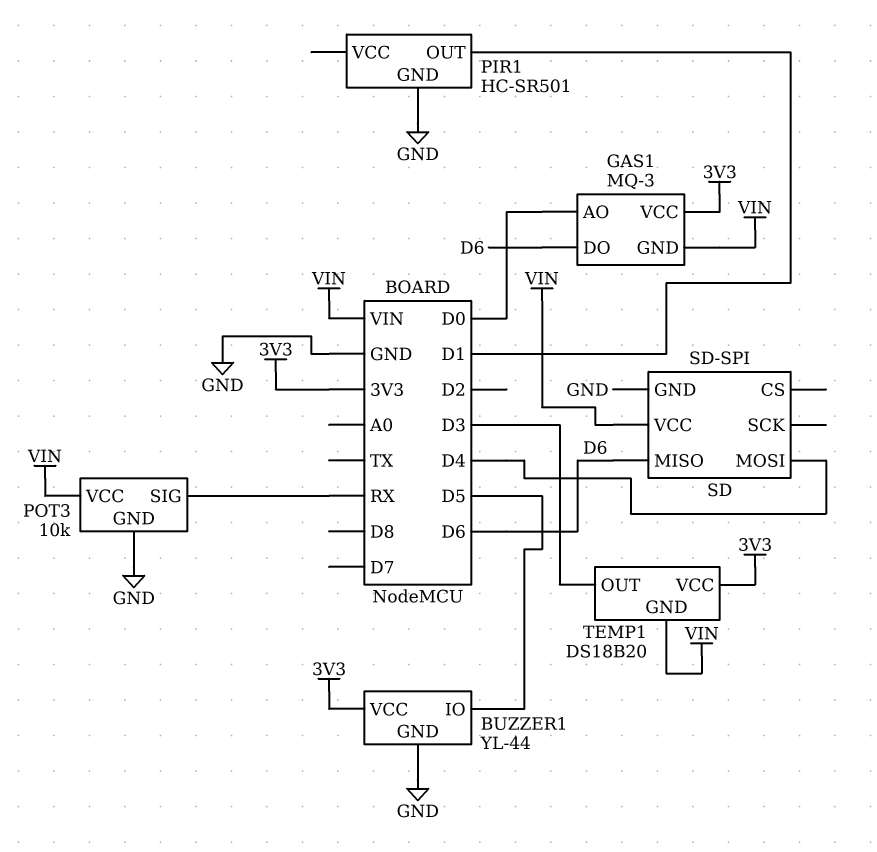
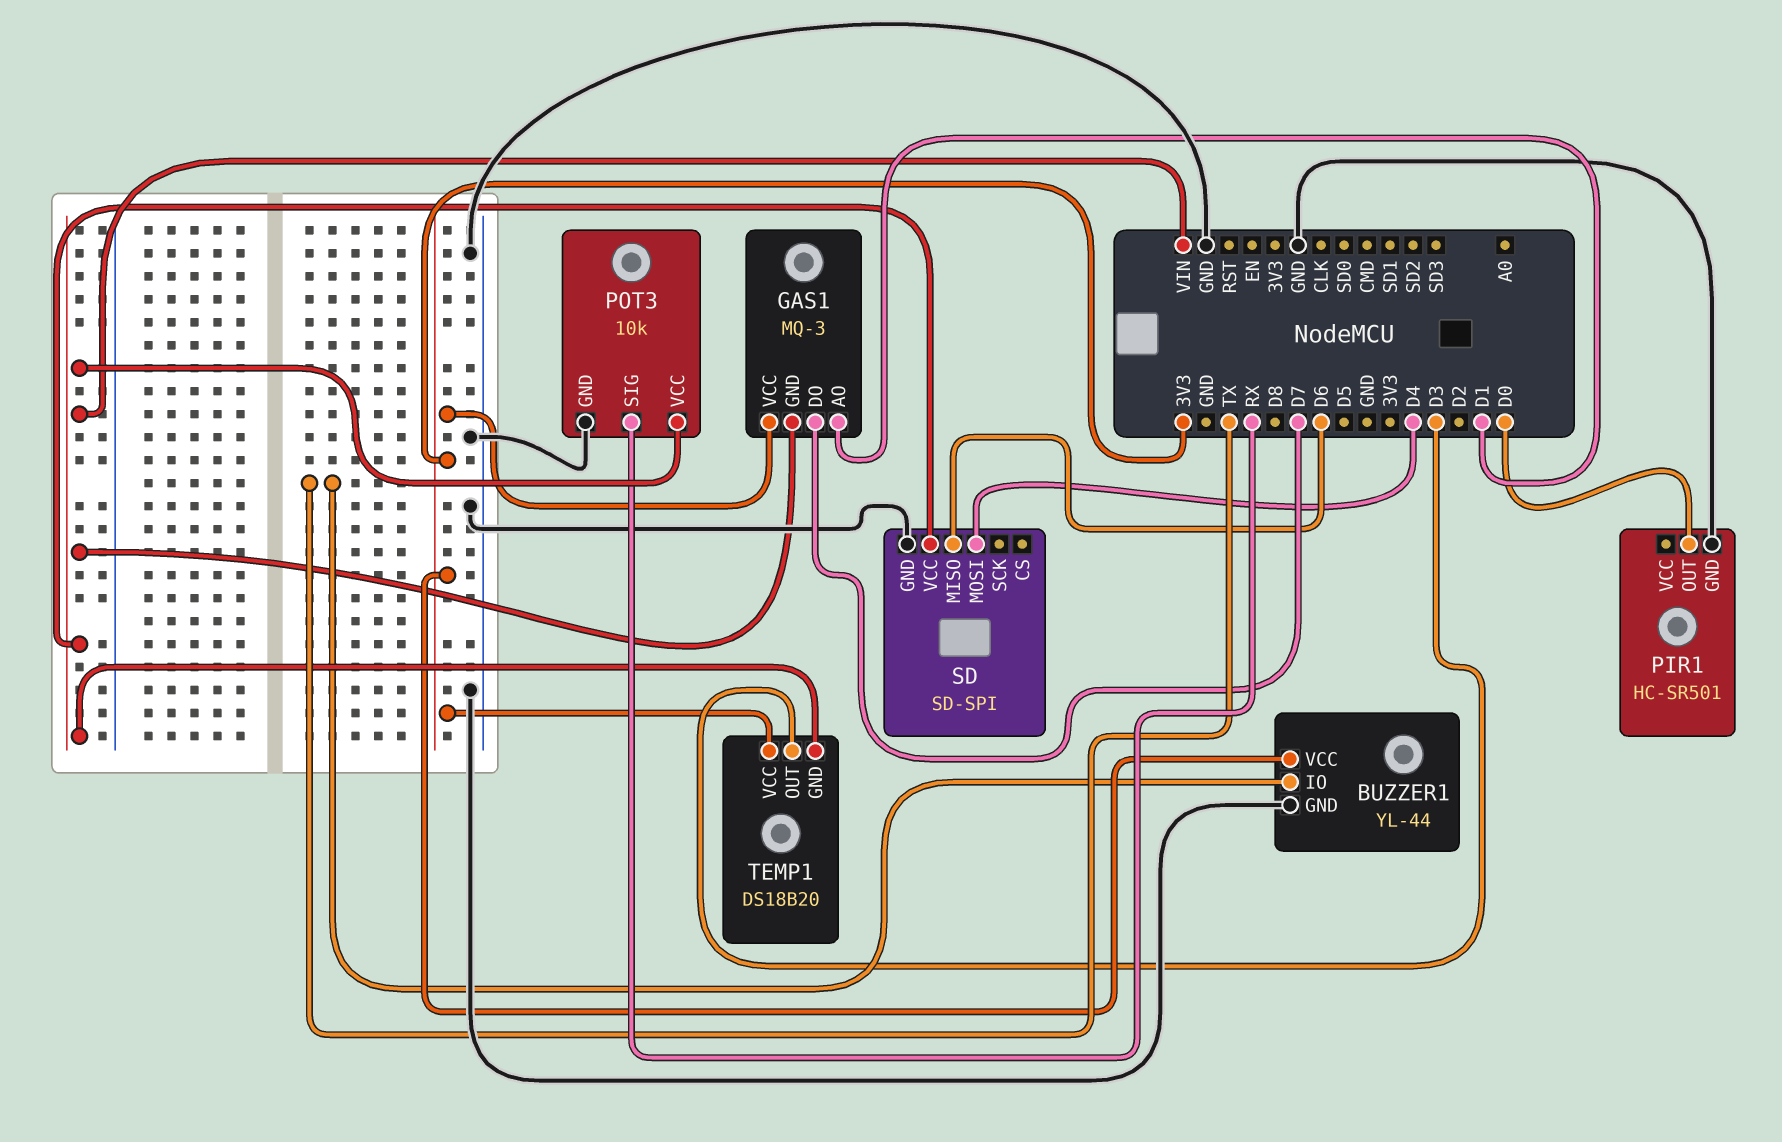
BUZZER1 pin IO: D5 -> TX
GAS1 pin AO: D0 -> D1
GAS1 pin DO: D6 -> D7
PIR1 pin OUT: D1 -> D0

